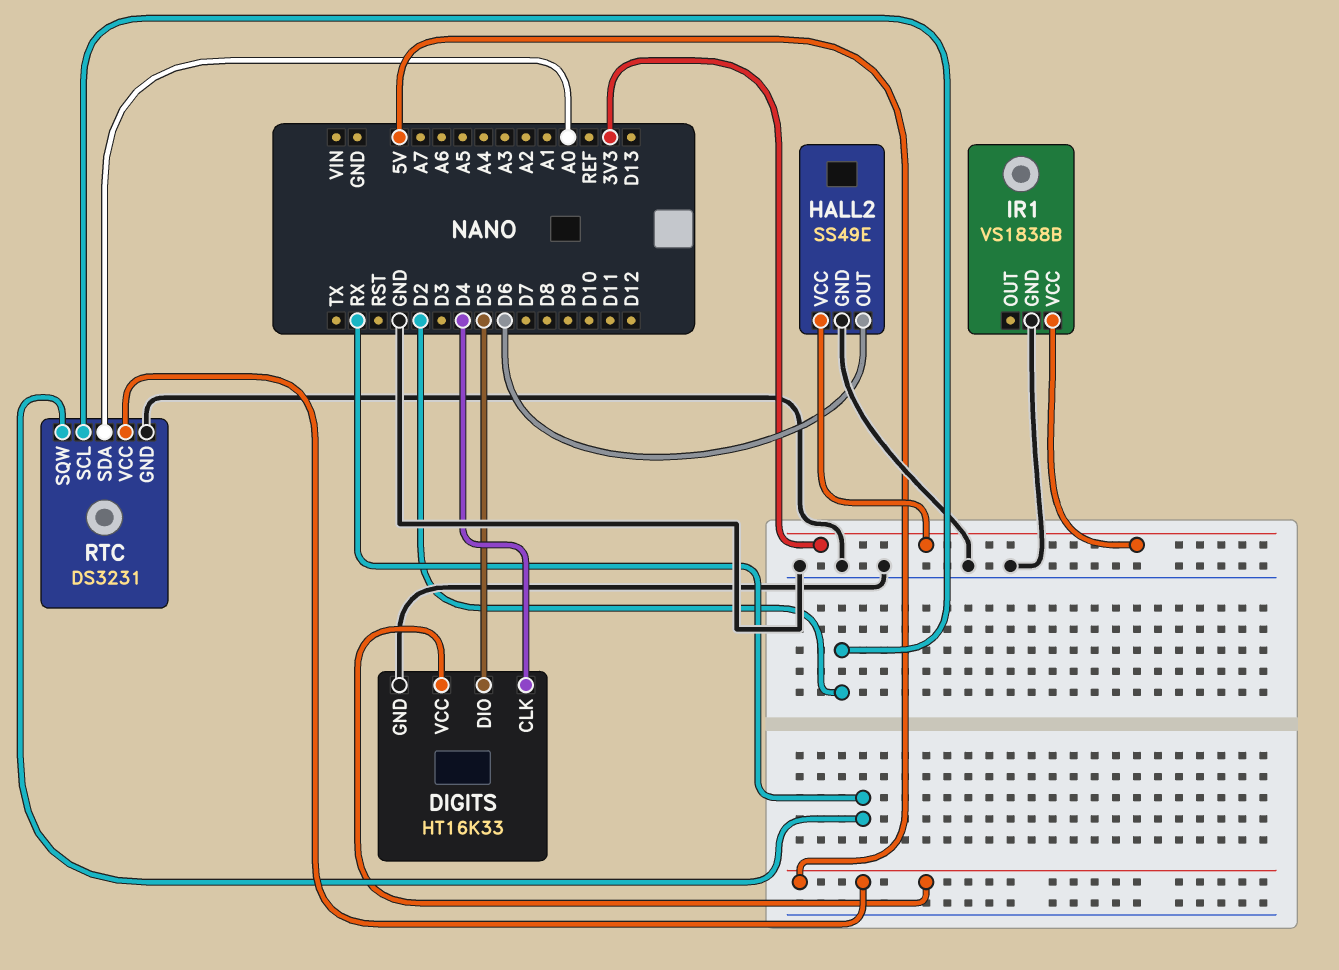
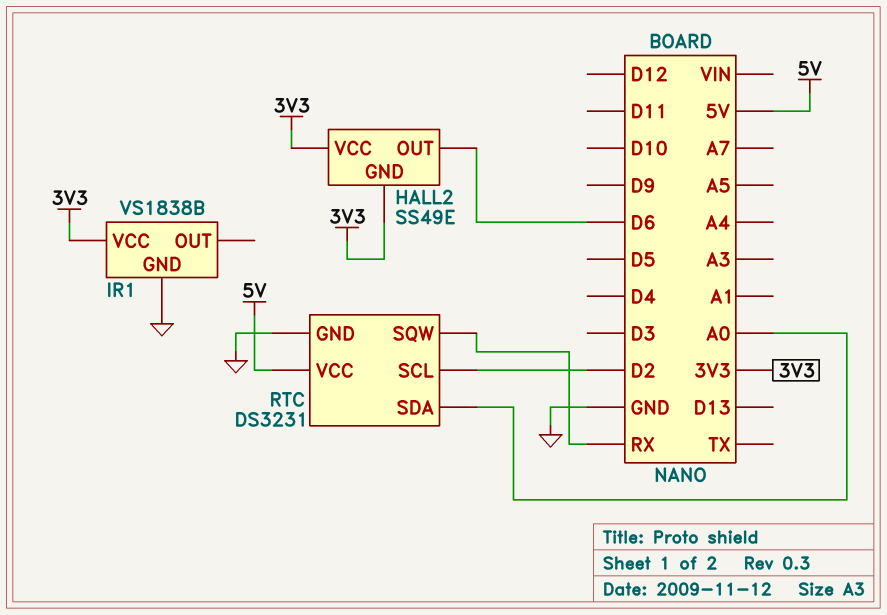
DIGITS: HT16K33 -> none
DIGITS pin CLK: D4 -> none
DIGITS pin DIO: D5 -> none
DIGITS pin GND: GND -> none
DIGITS pin VCC: 5V -> none
HALL2 pin GND: GND -> 3V3

